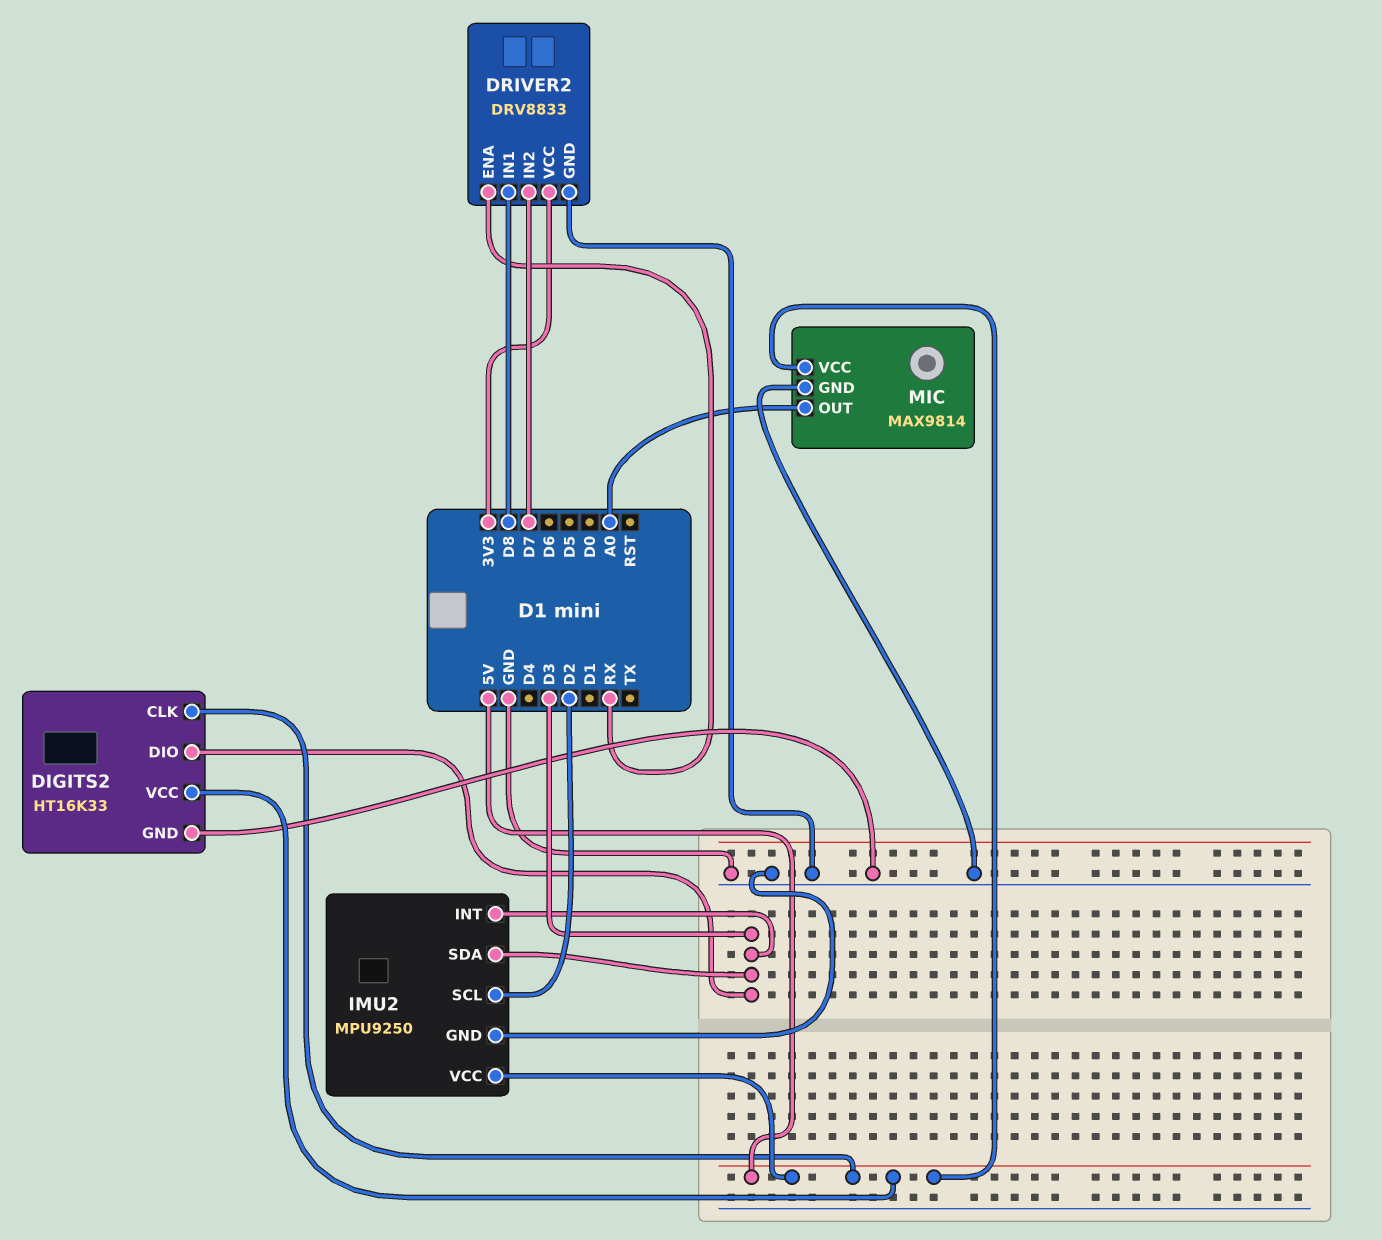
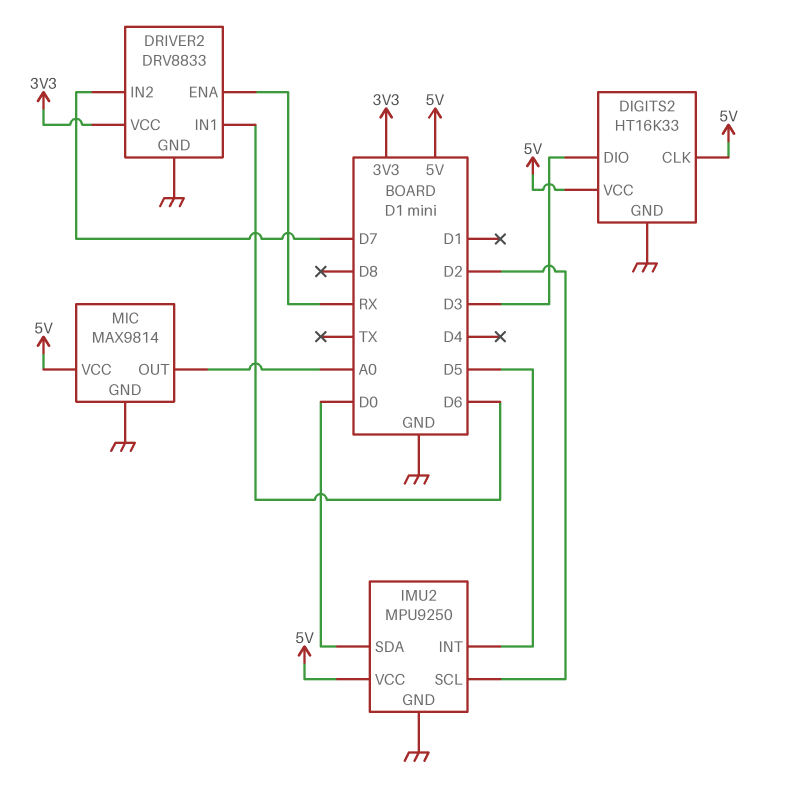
DRIVER2 pin IN1: D8 -> D6
IMU2 pin INT: D3 -> D5
IMU2 pin SDA: D3 -> D0

